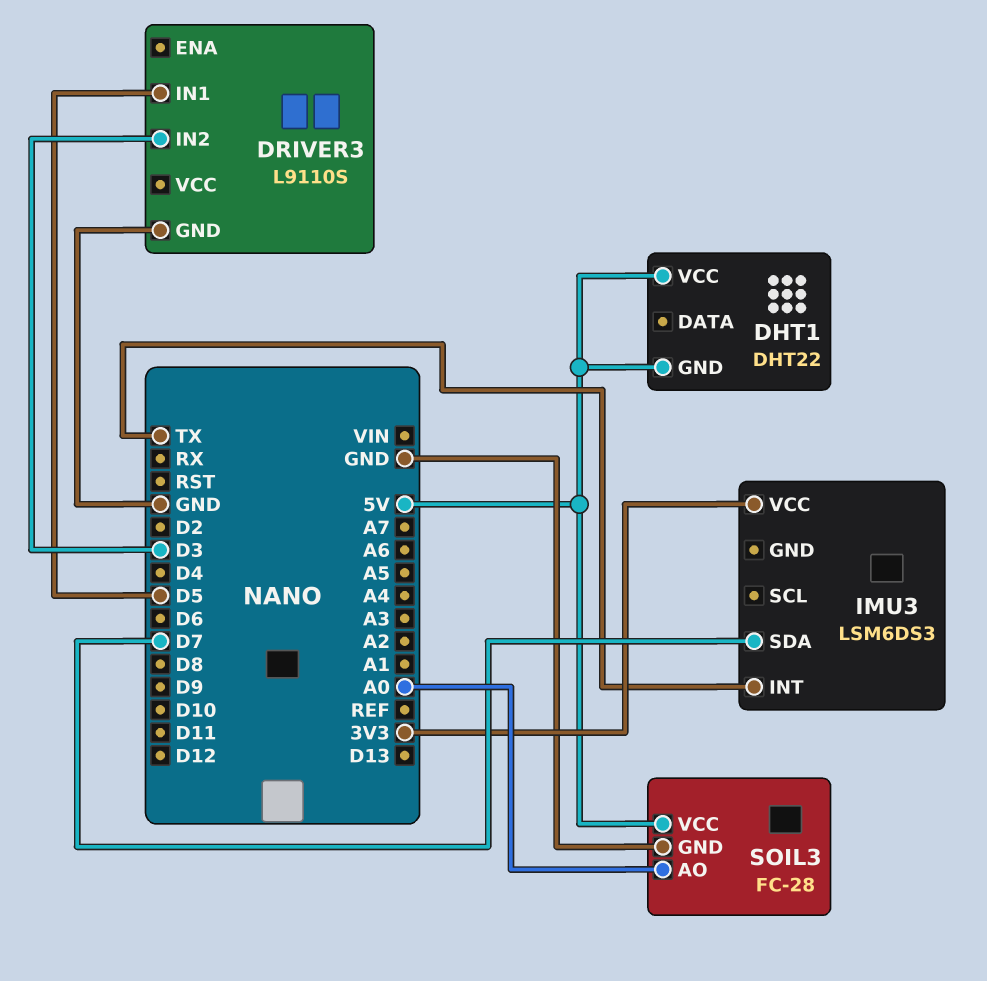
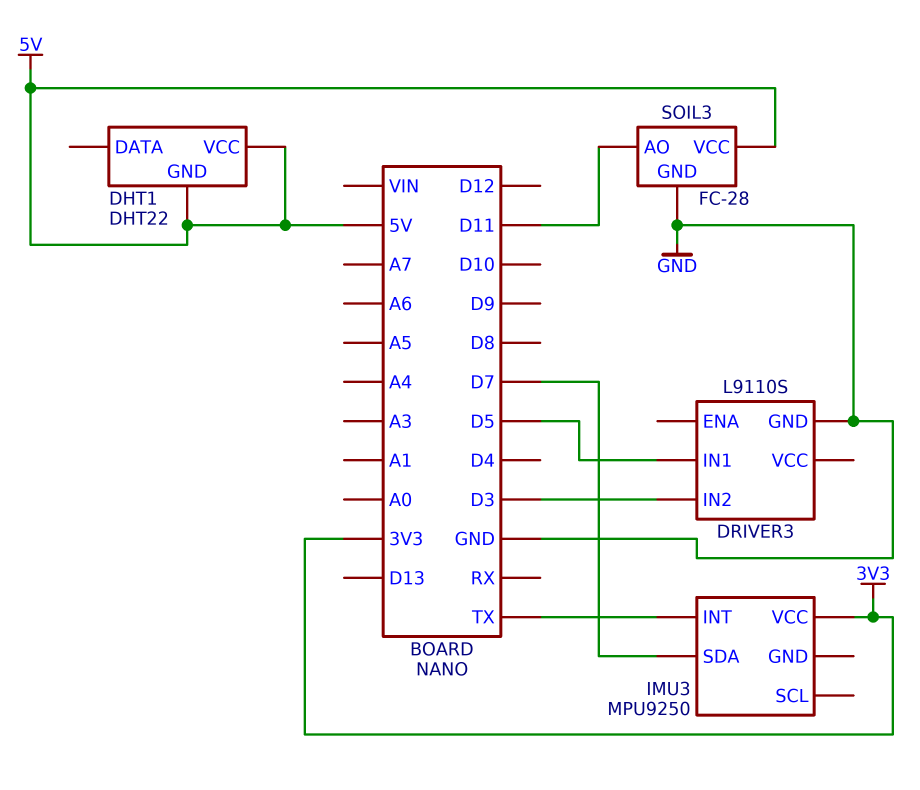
IMU3: LSM6DS3 -> MPU9250
SOIL3 pin AO: A0 -> D11

